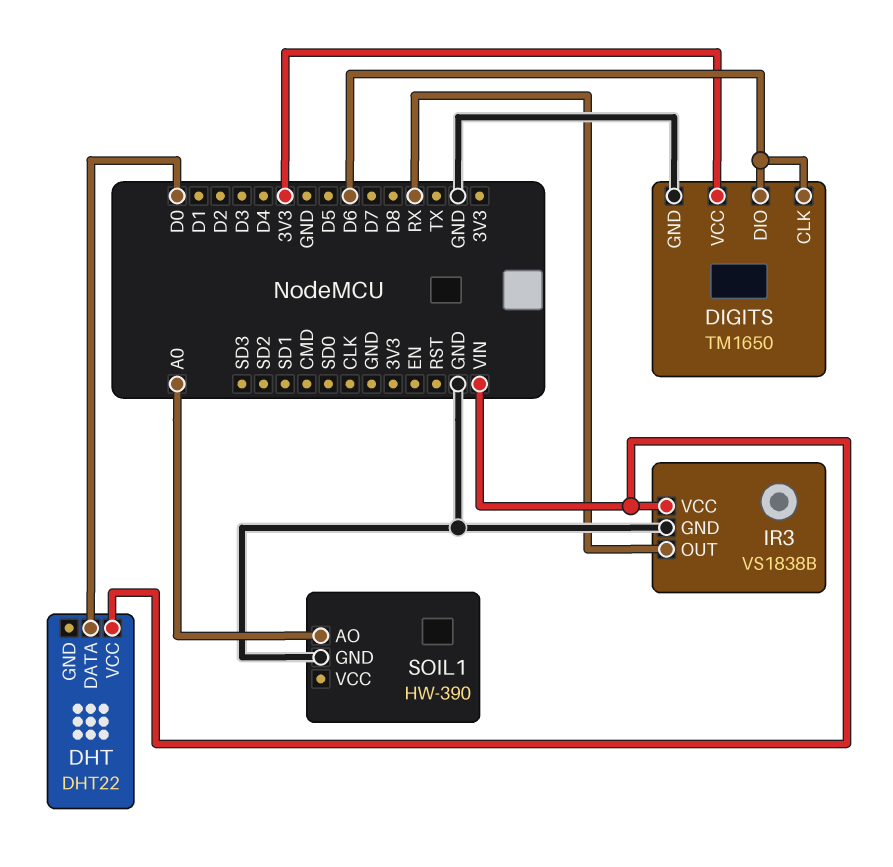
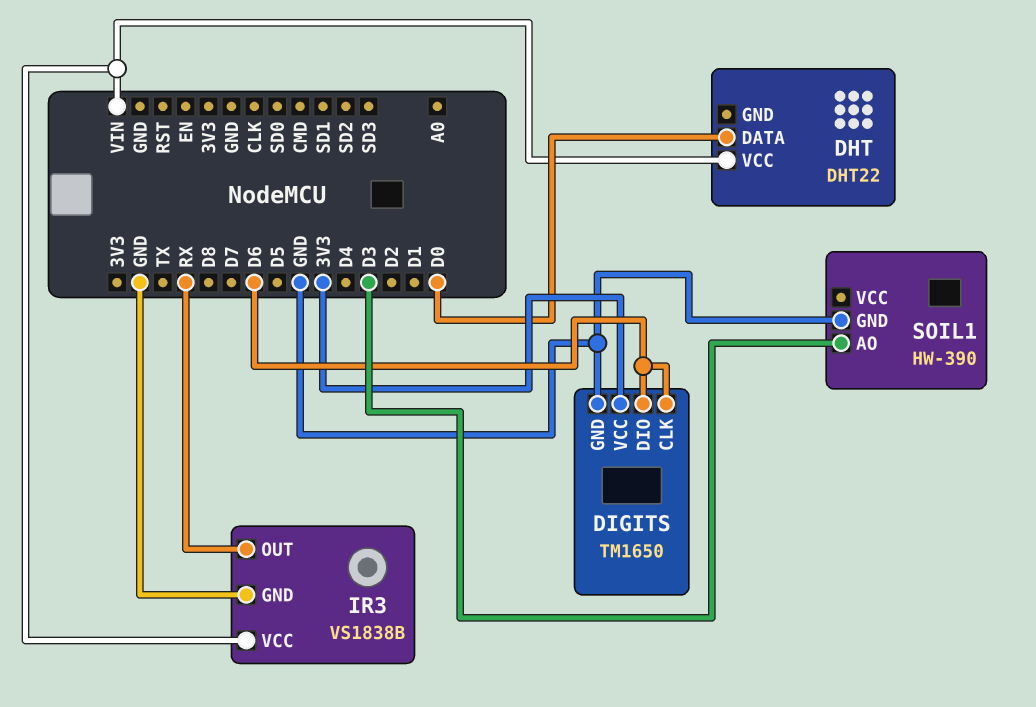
SOIL1 pin AO: A0 -> D3

